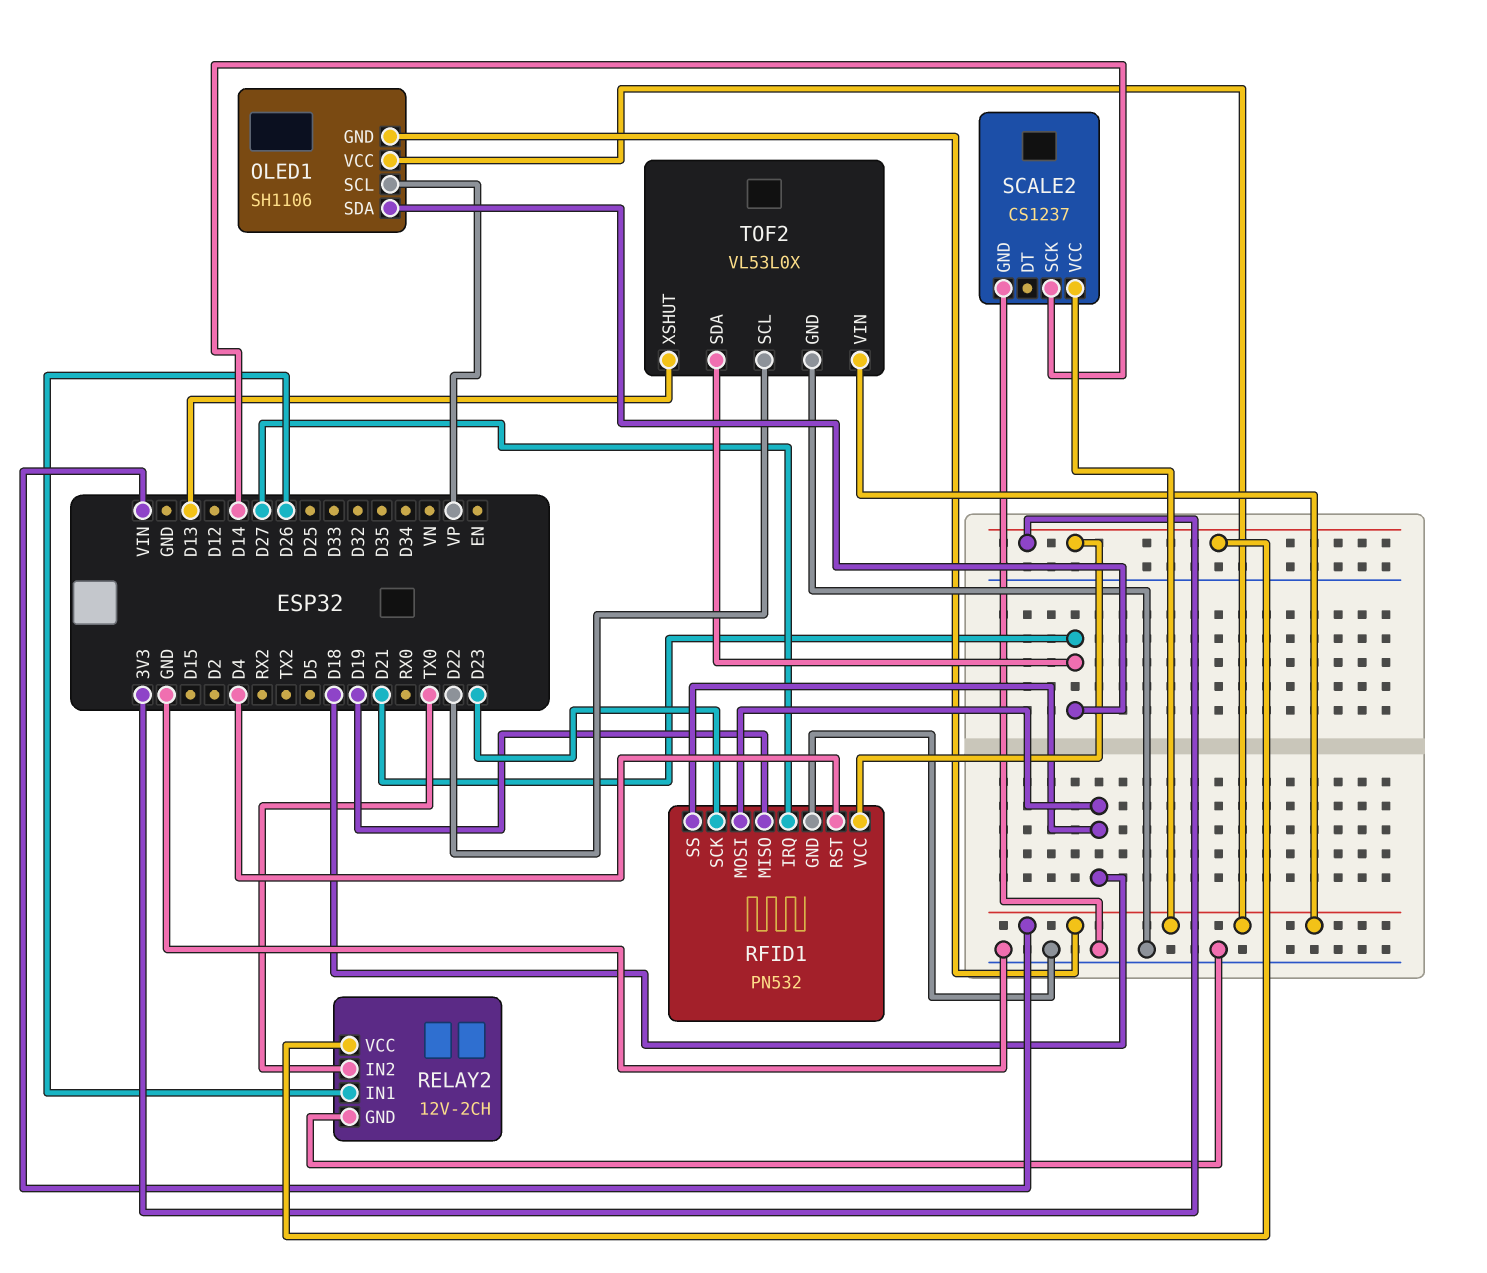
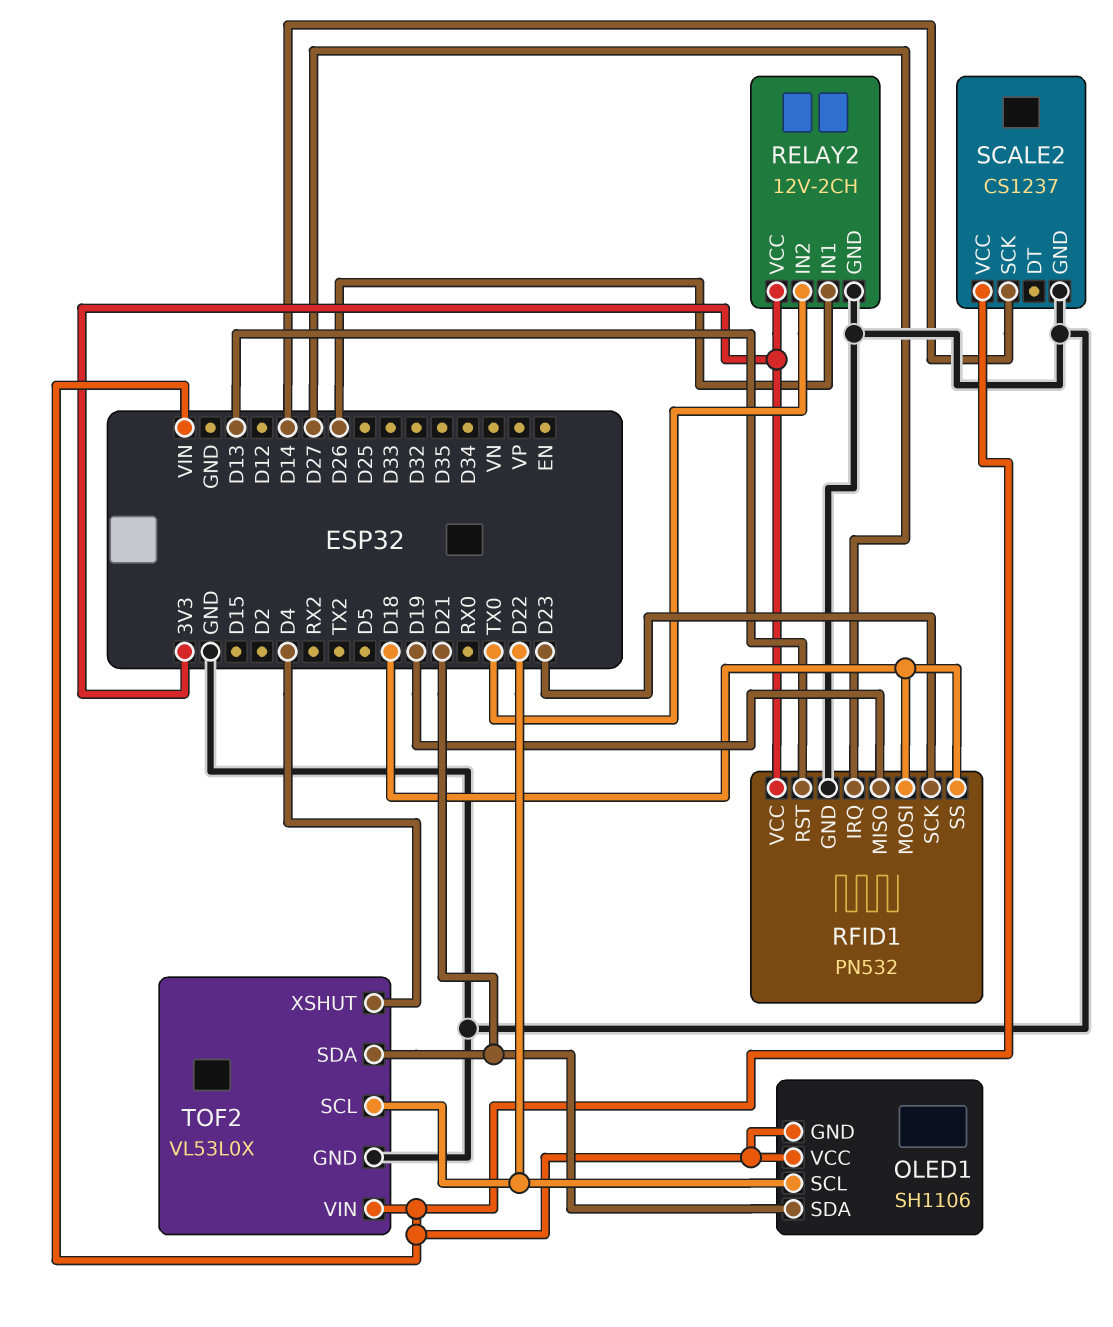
OLED1 pin SCL: VP -> D22
RFID1 pin RST: D4 -> D13
TOF2 pin XSHUT: D13 -> D4

